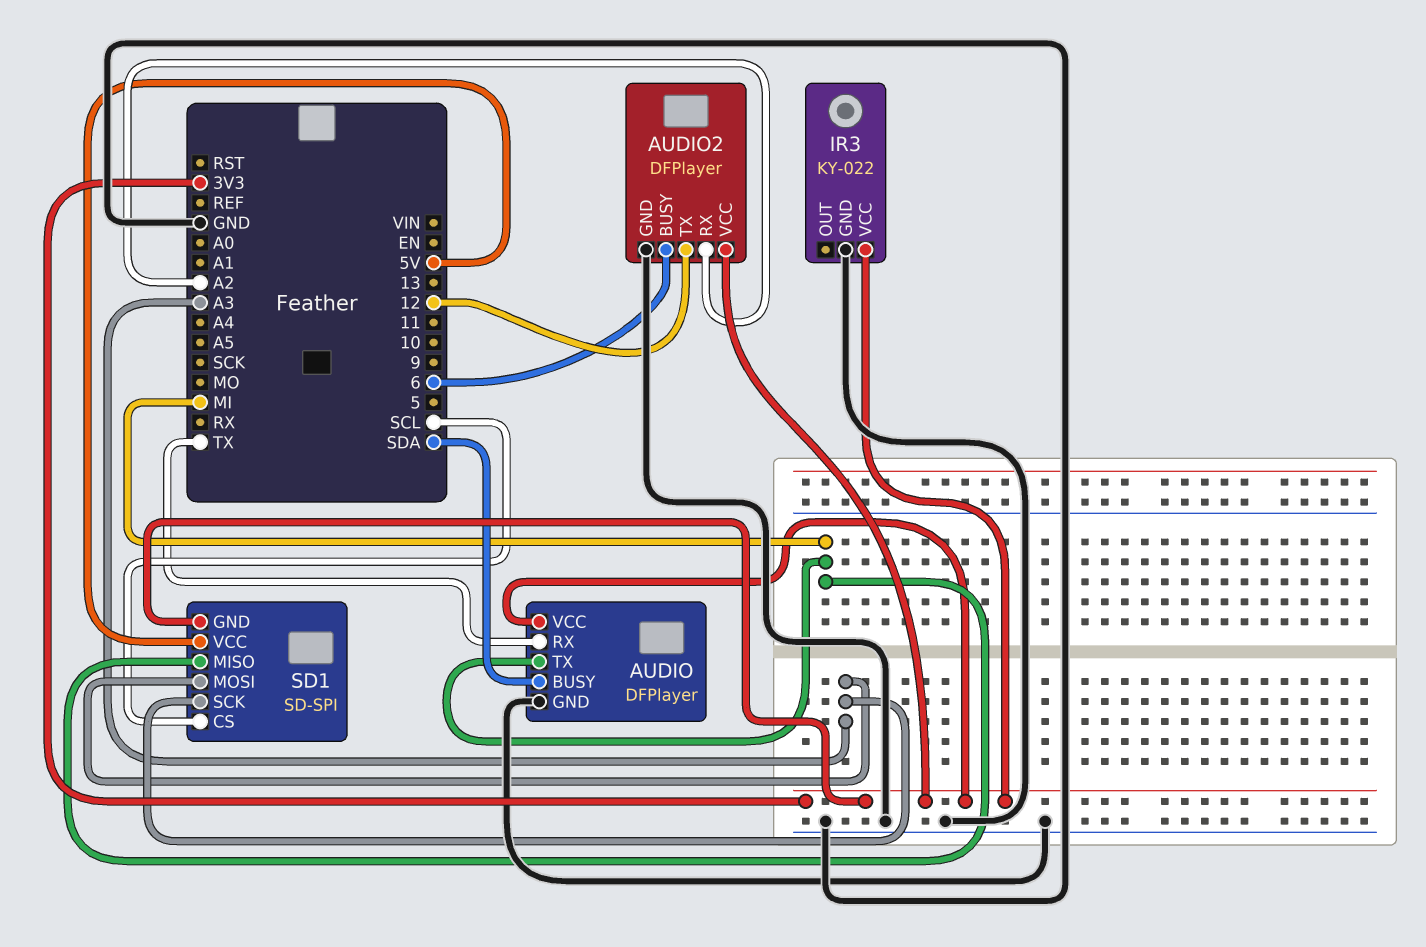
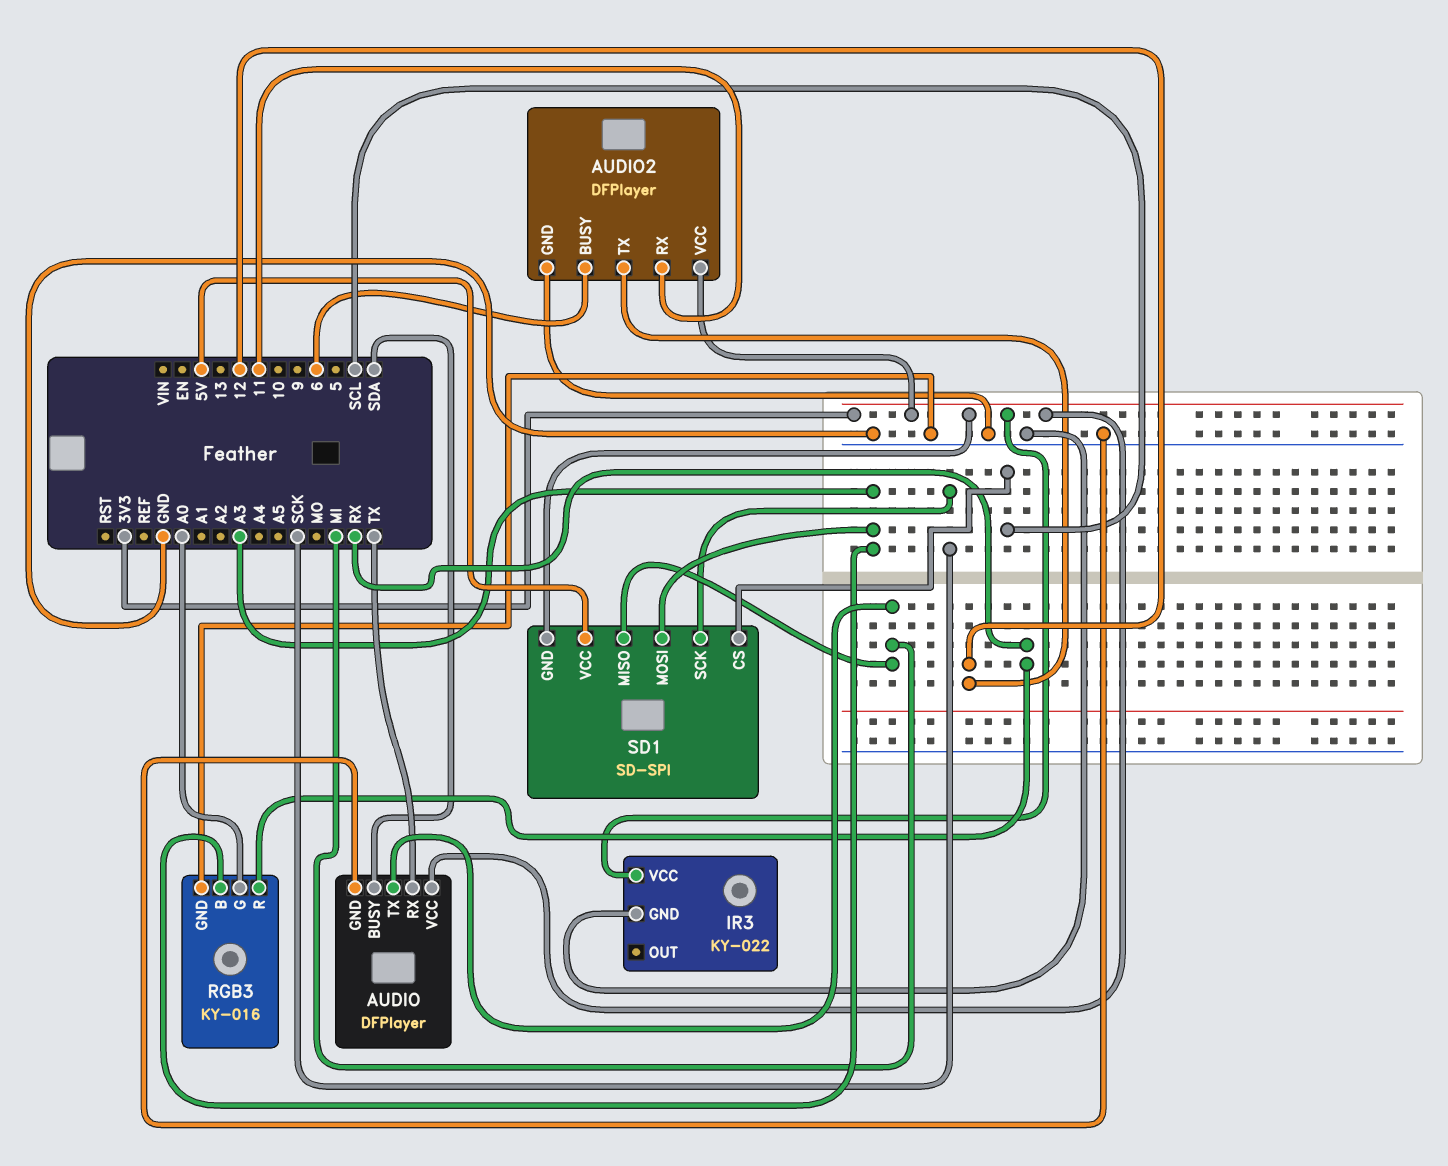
AUDIO2 pin RX: A2 -> 11
RGB3: none -> KY-016
RGB3 pin B: none -> A3
RGB3 pin G: none -> A0
RGB3 pin GND: none -> GND
RGB3 pin R: none -> RX
SD1 pin SCK: A3 -> SCK

